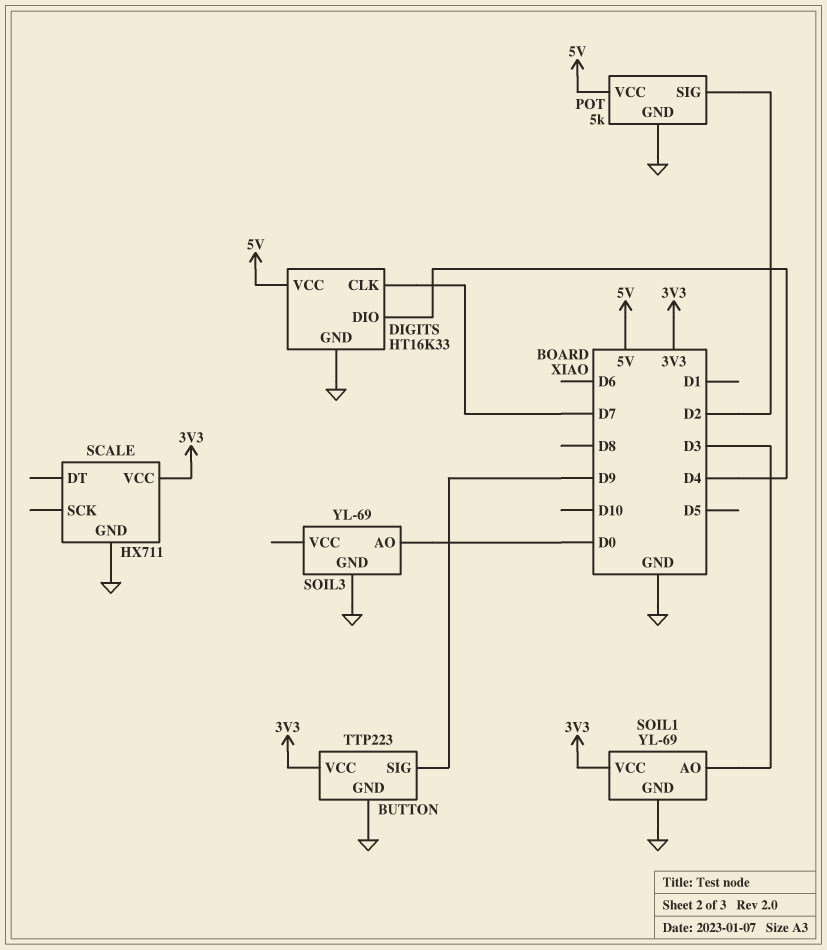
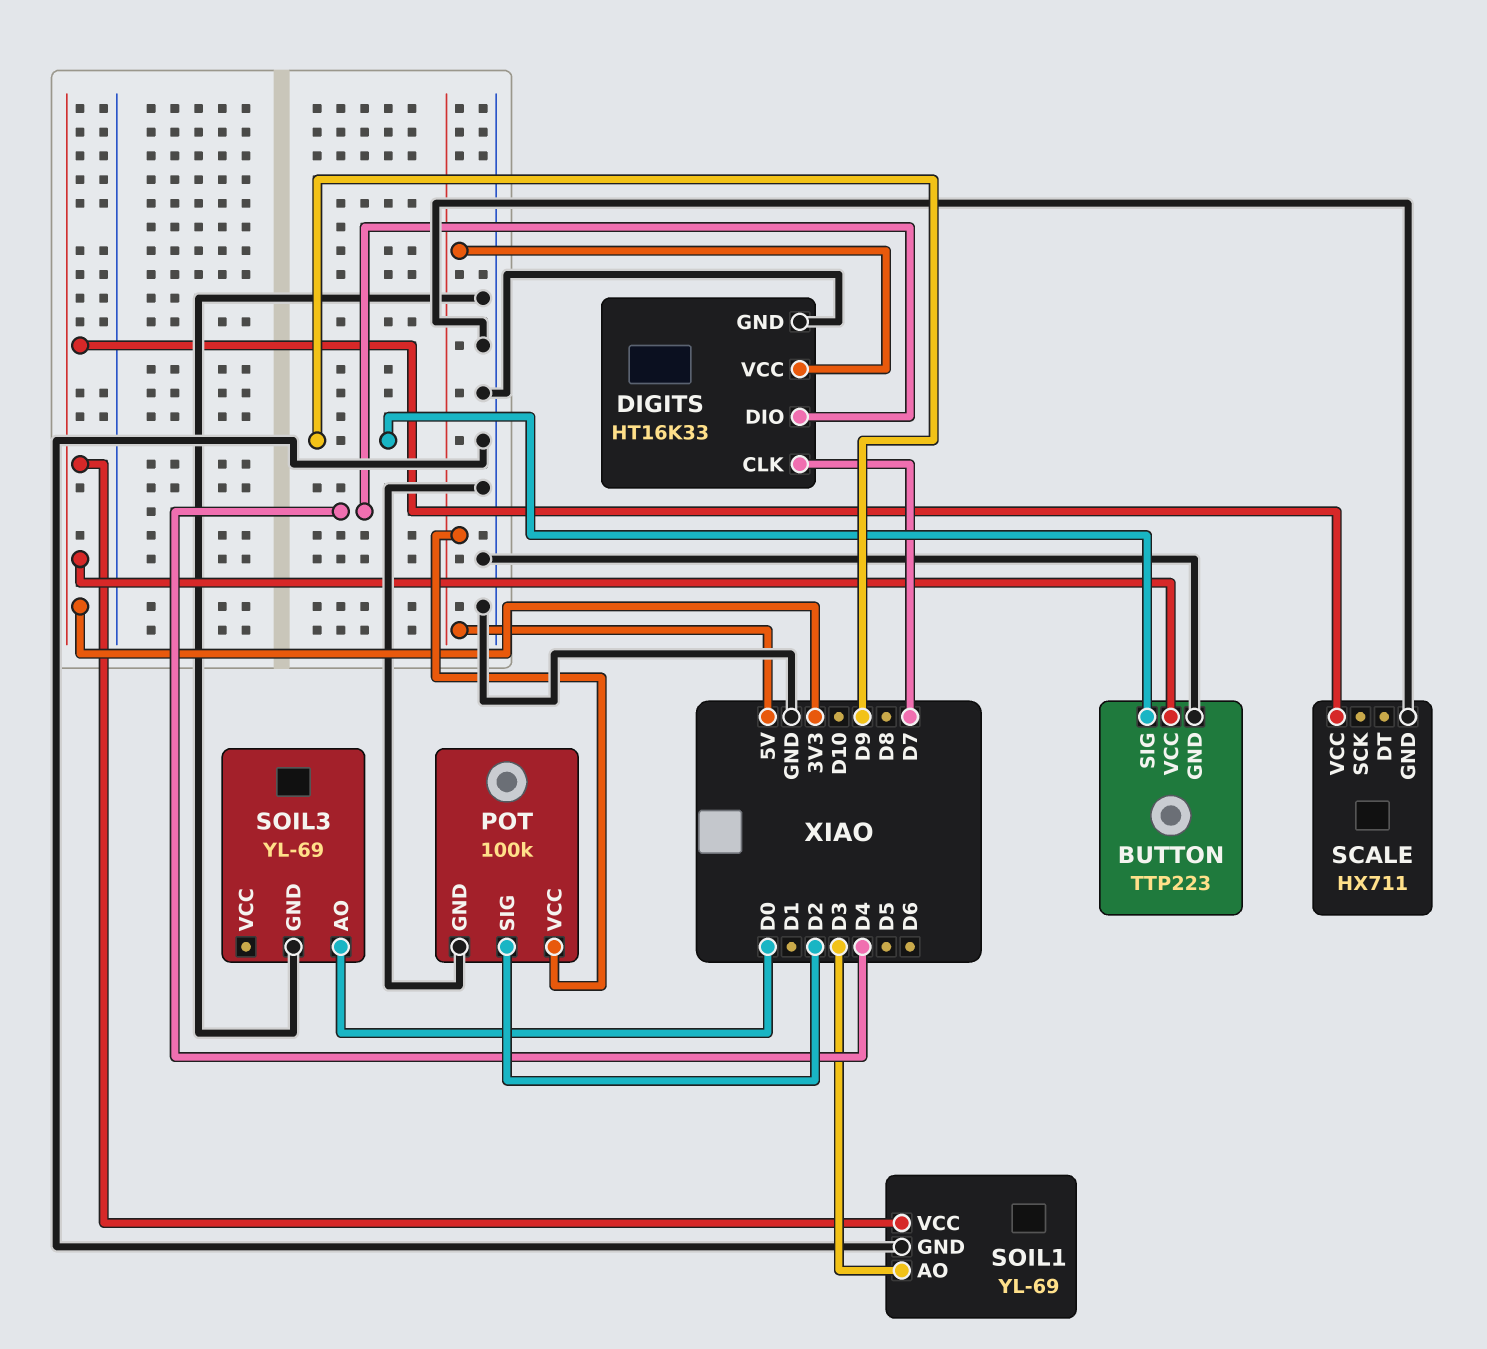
POT: 5k -> 100k

